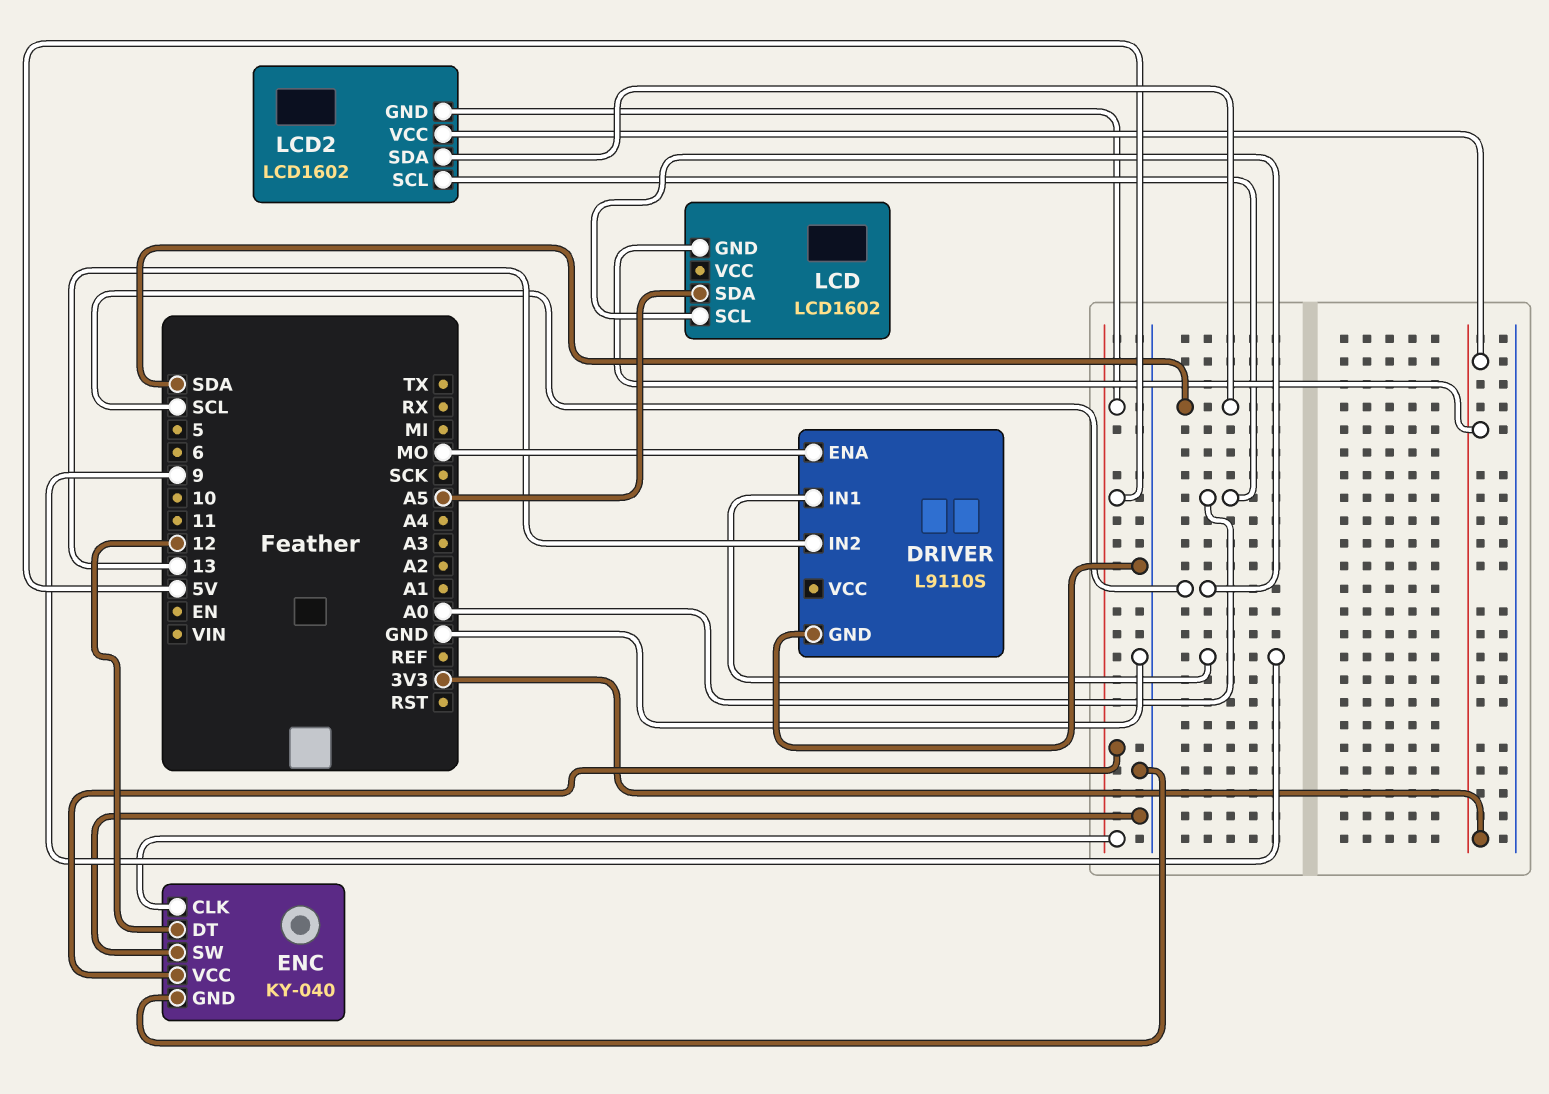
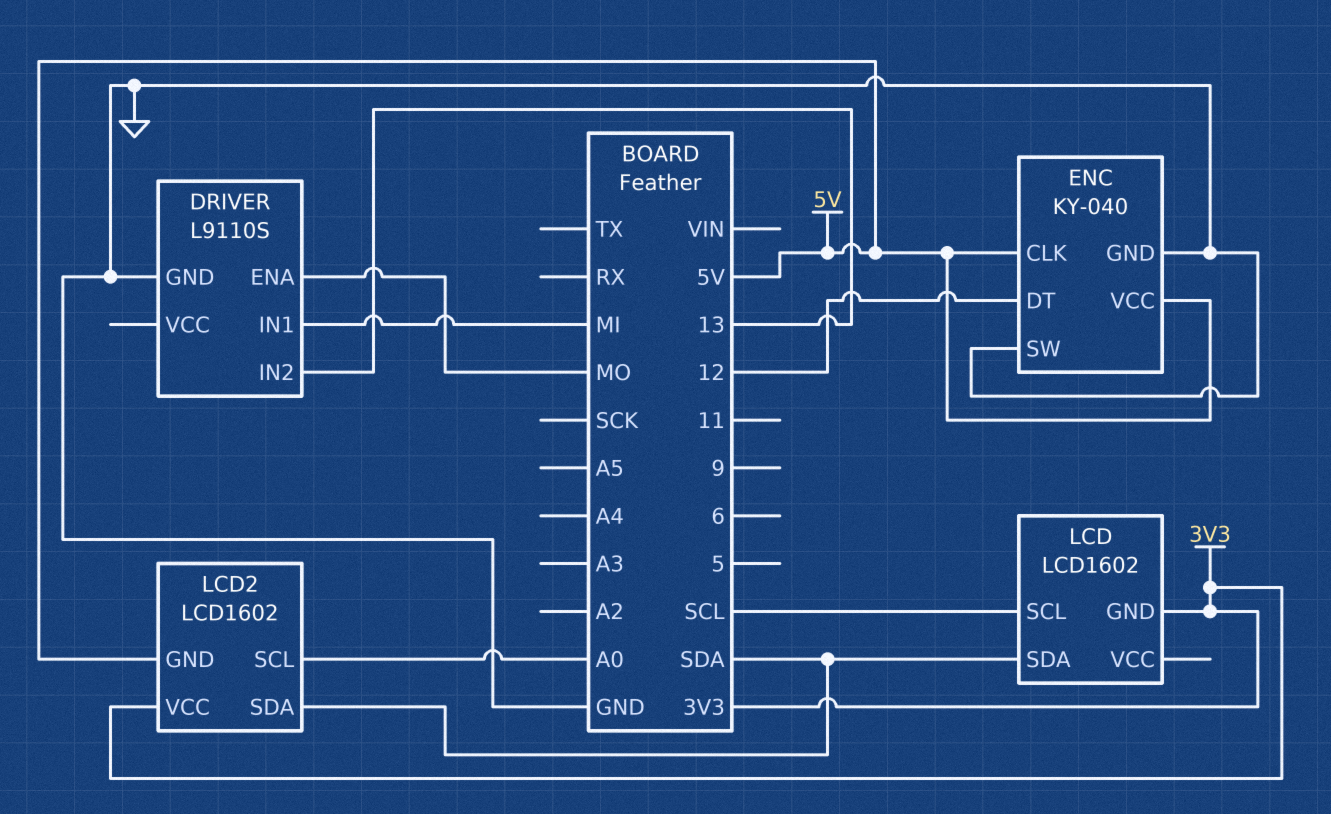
DRIVER pin IN1: 9 -> MI
LCD pin SDA: A5 -> SDA

